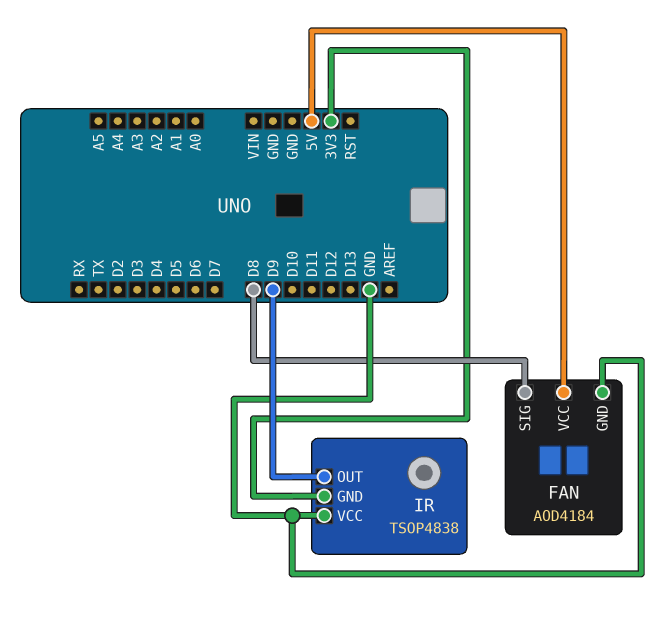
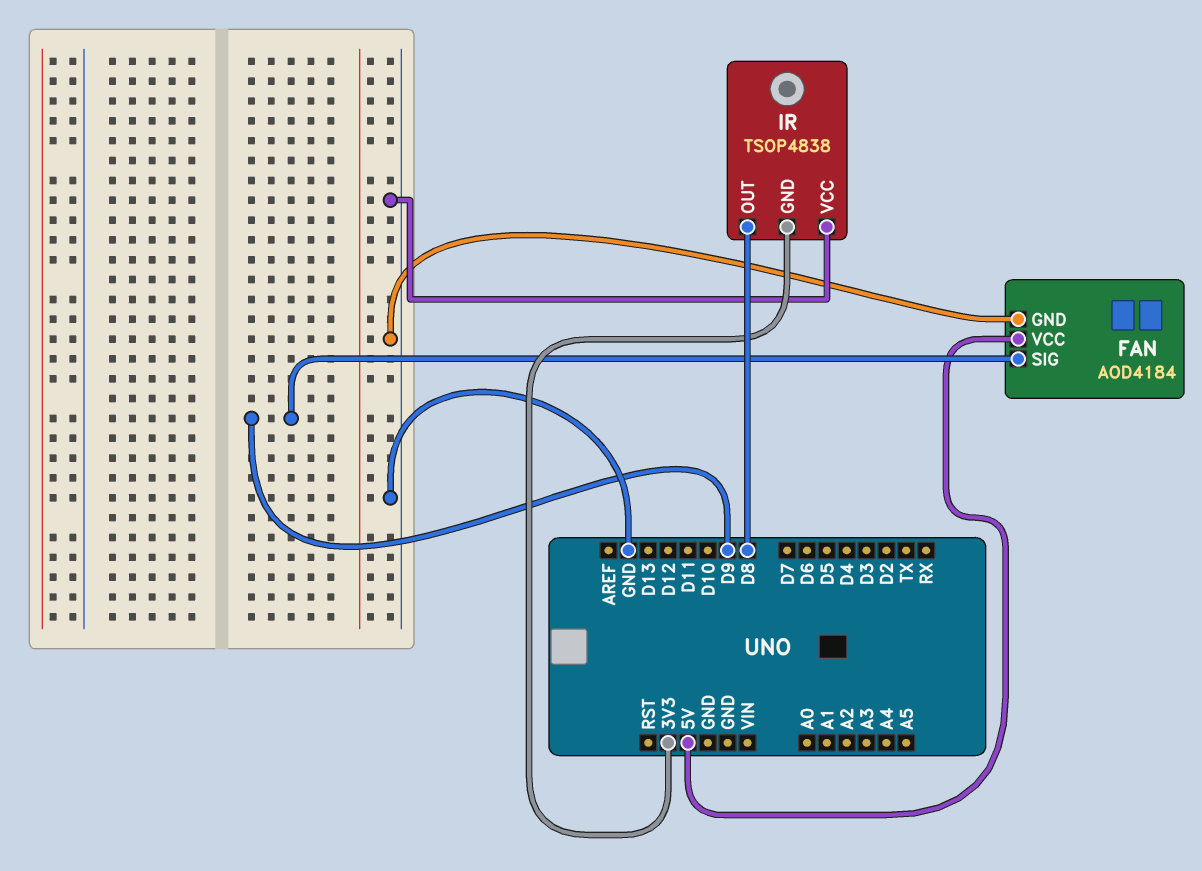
FAN pin SIG: D8 -> D9
IR pin OUT: D9 -> D8

